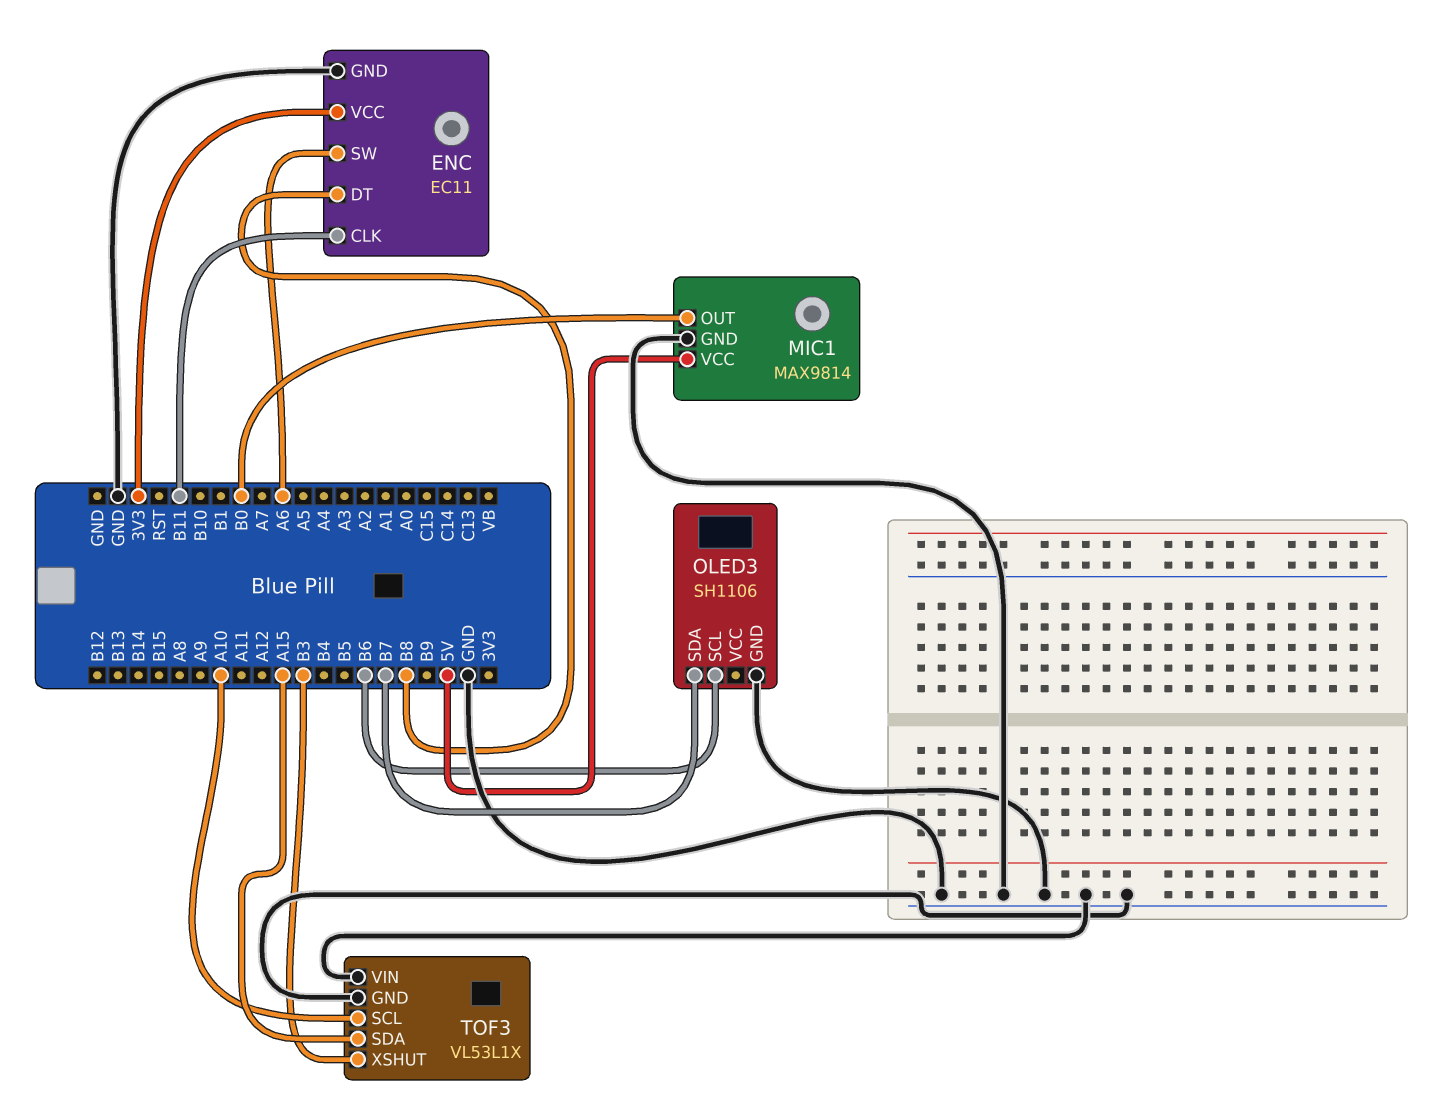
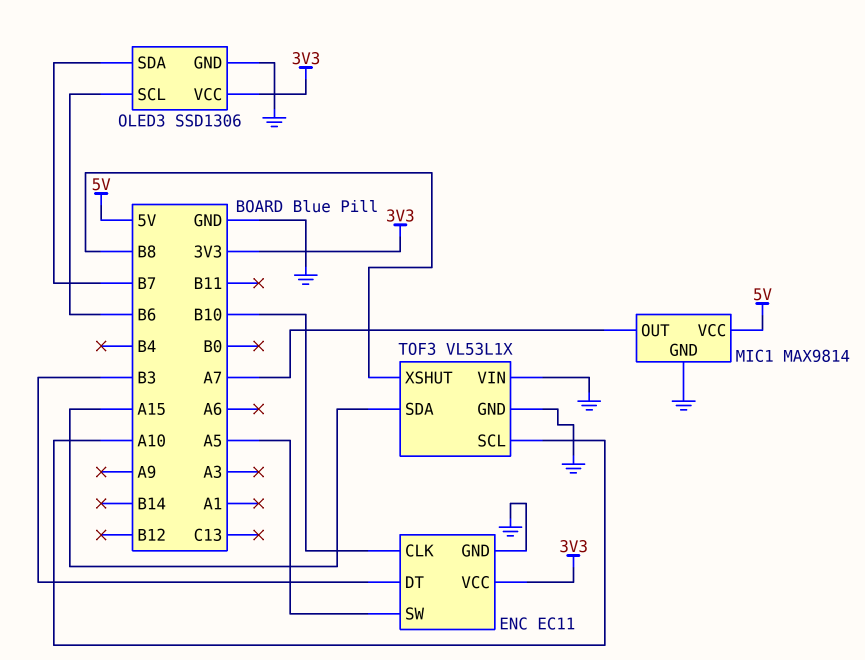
ENC pin CLK: B11 -> B10
ENC pin DT: B8 -> B3
ENC pin SW: A6 -> A5
MIC1 pin OUT: B0 -> A7
OLED3: SH1106 -> SSD1306
OLED3 pin VCC: none -> 3V3
TOF3 pin XSHUT: B3 -> B8

